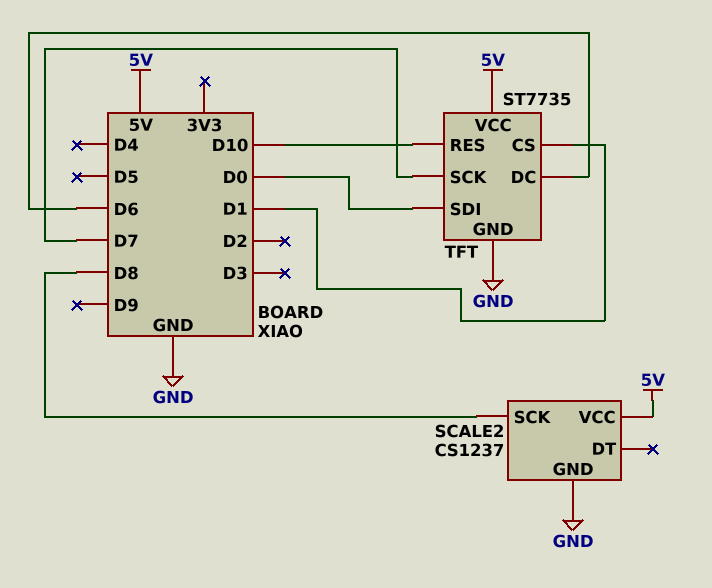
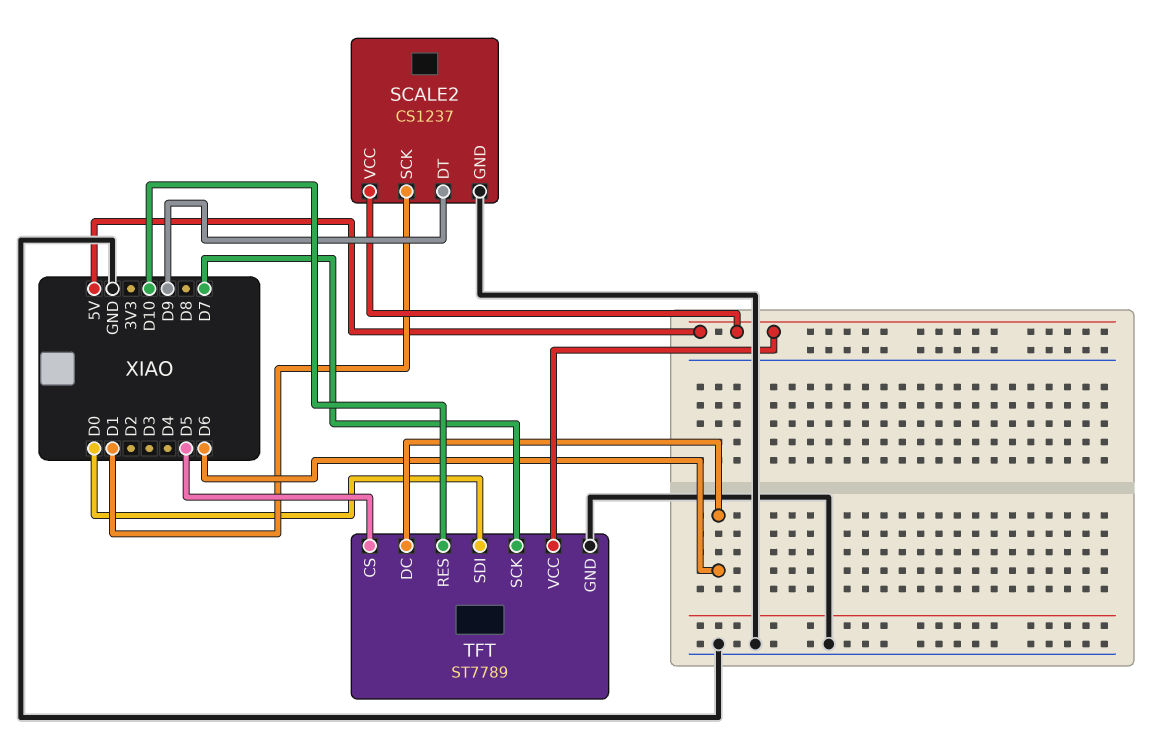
SCALE2 pin DT: none -> D9
SCALE2 pin SCK: D8 -> D1
TFT: ST7735 -> ST7789
TFT pin CS: D1 -> D5

